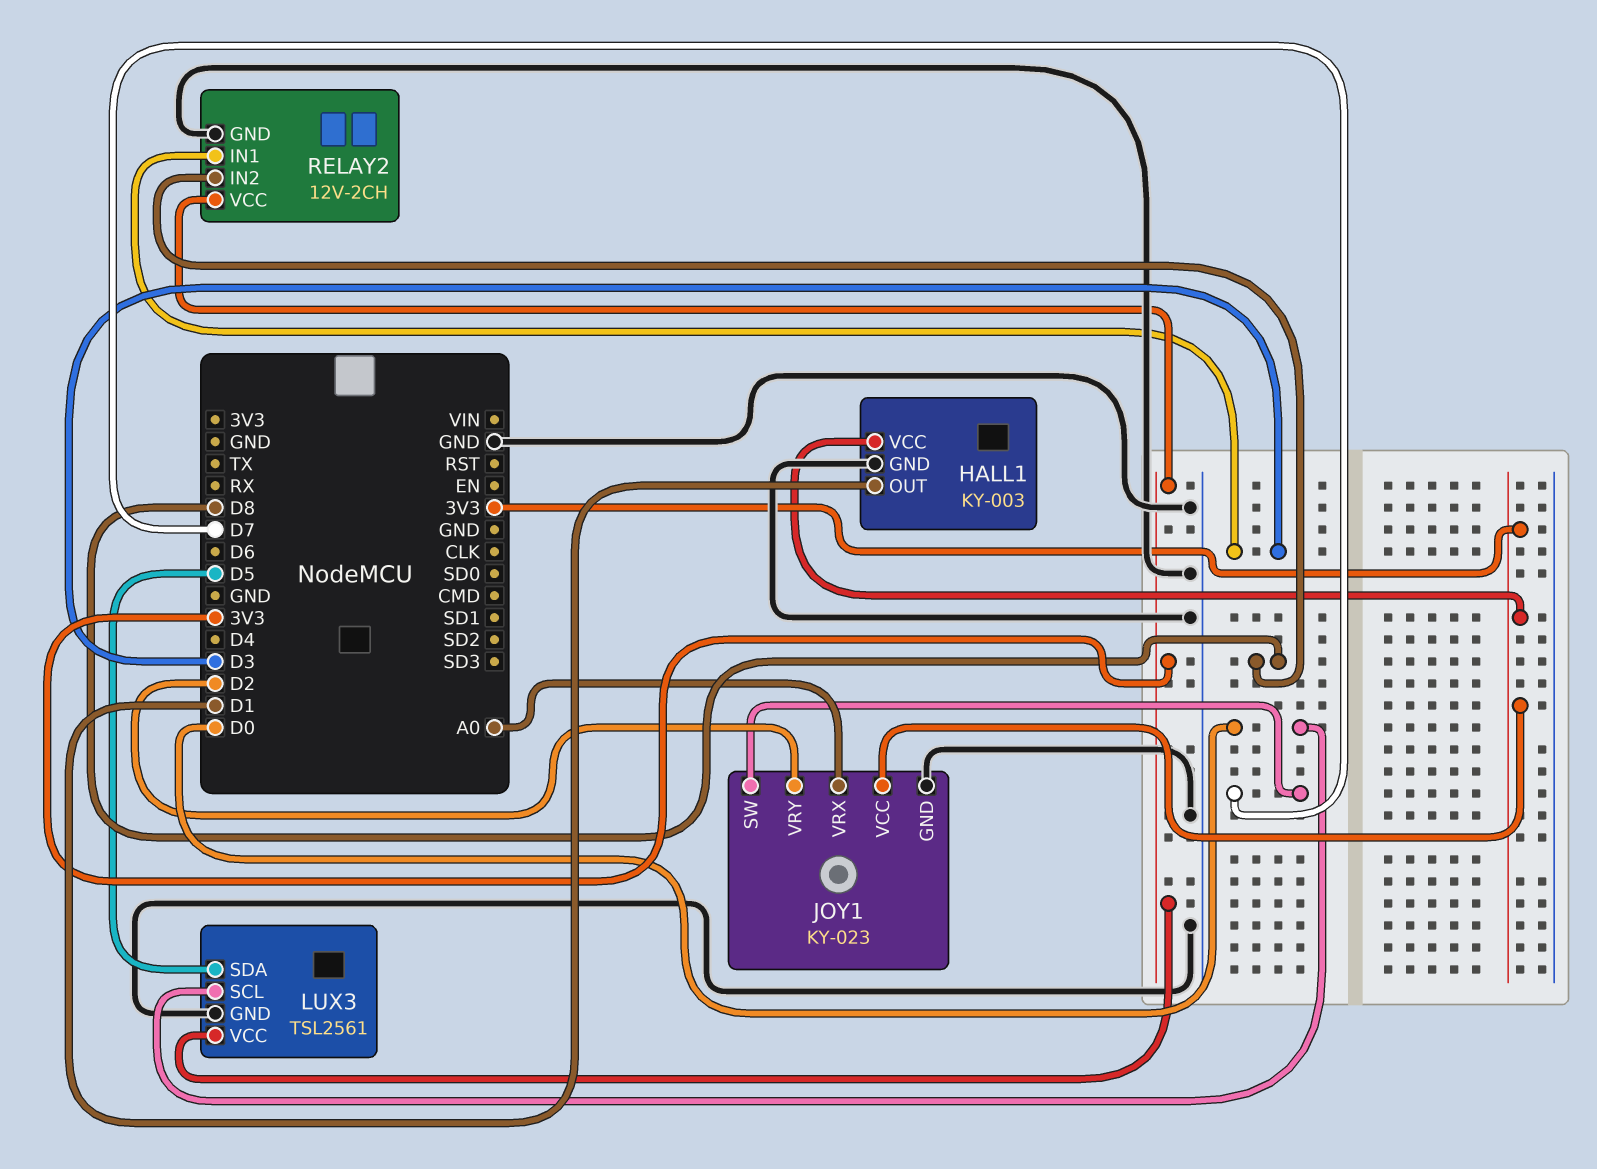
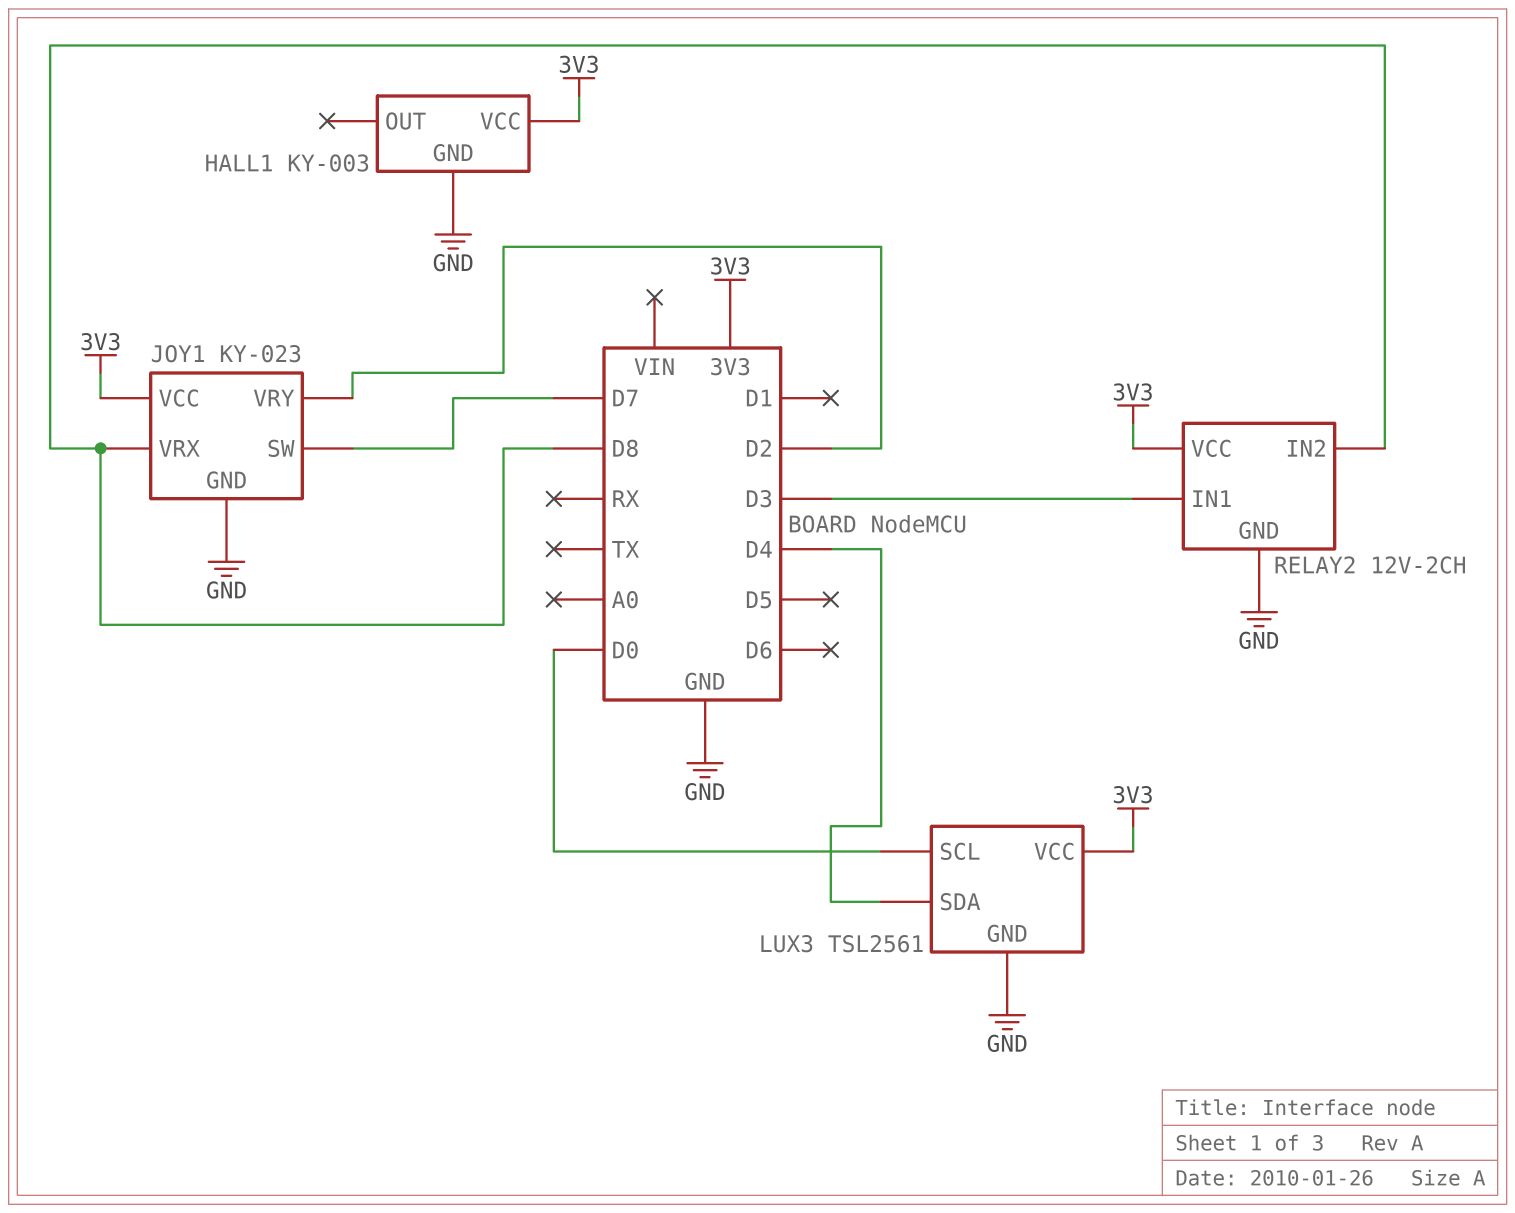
HALL1 pin OUT: D1 -> none
JOY1 pin VRX: A0 -> D8
LUX3 pin SDA: D5 -> D4

